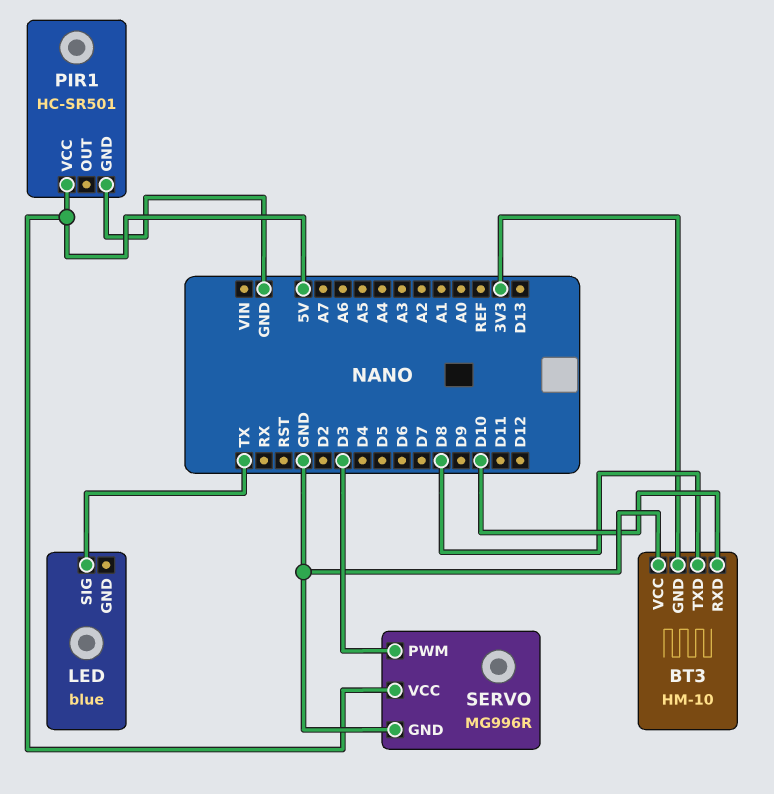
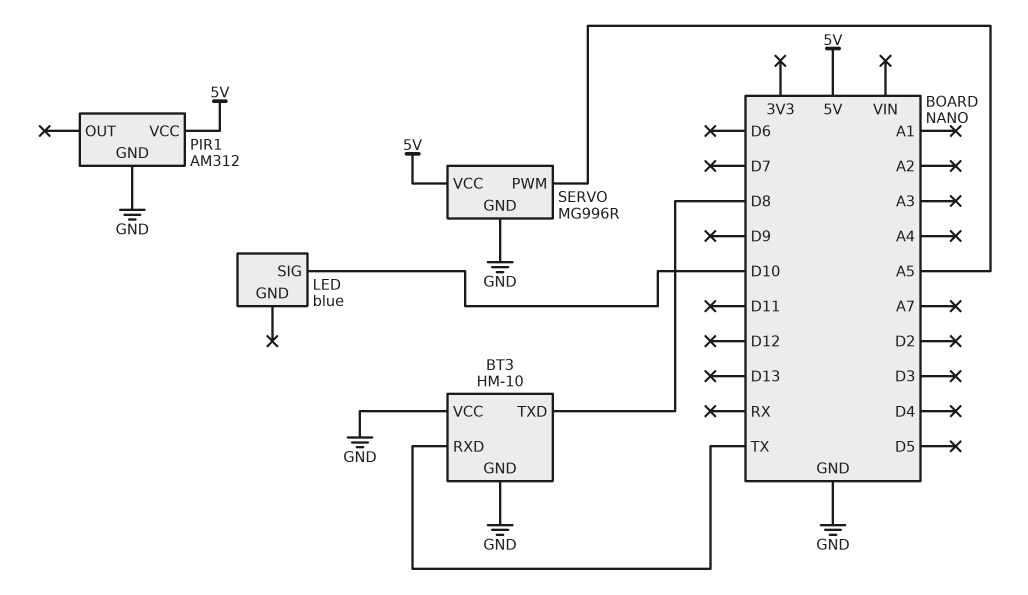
BT3 pin GND: 3V3 -> GND
BT3 pin RXD: D10 -> TX
LED pin SIG: TX -> D10
PIR1: HC-SR501 -> AM312
SERVO pin PWM: D3 -> A5

